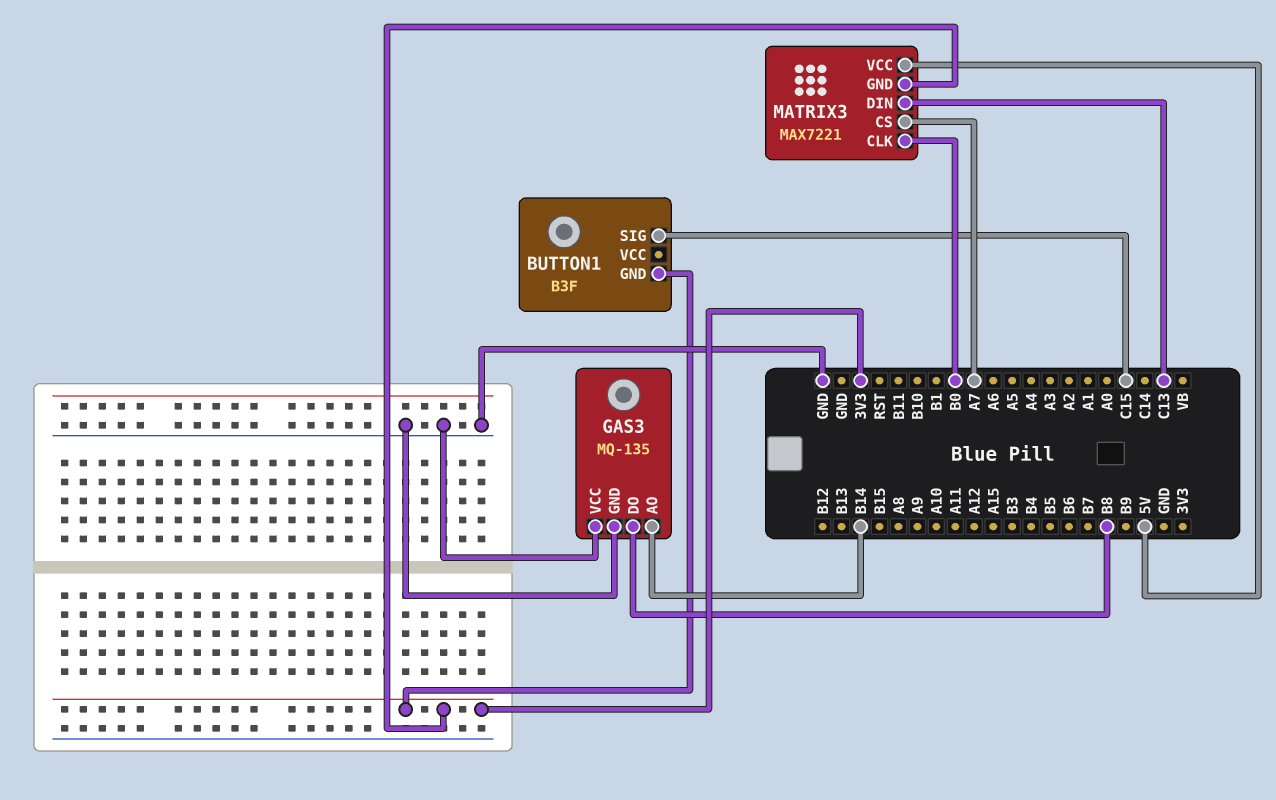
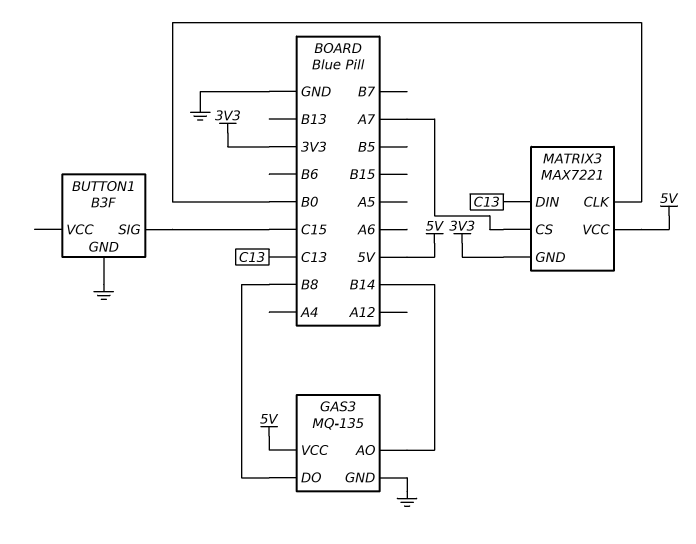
BUTTON1 pin GND: 3V3 -> GND
GAS3 pin VCC: GND -> 5V

